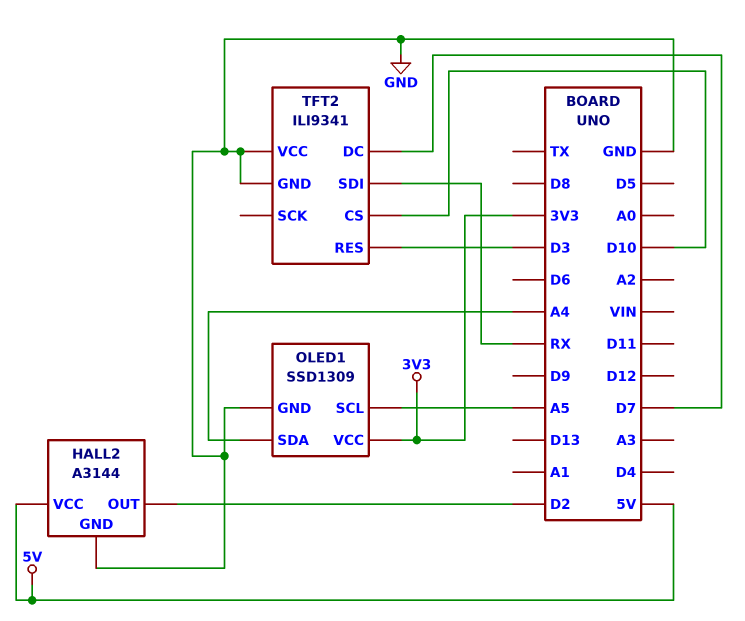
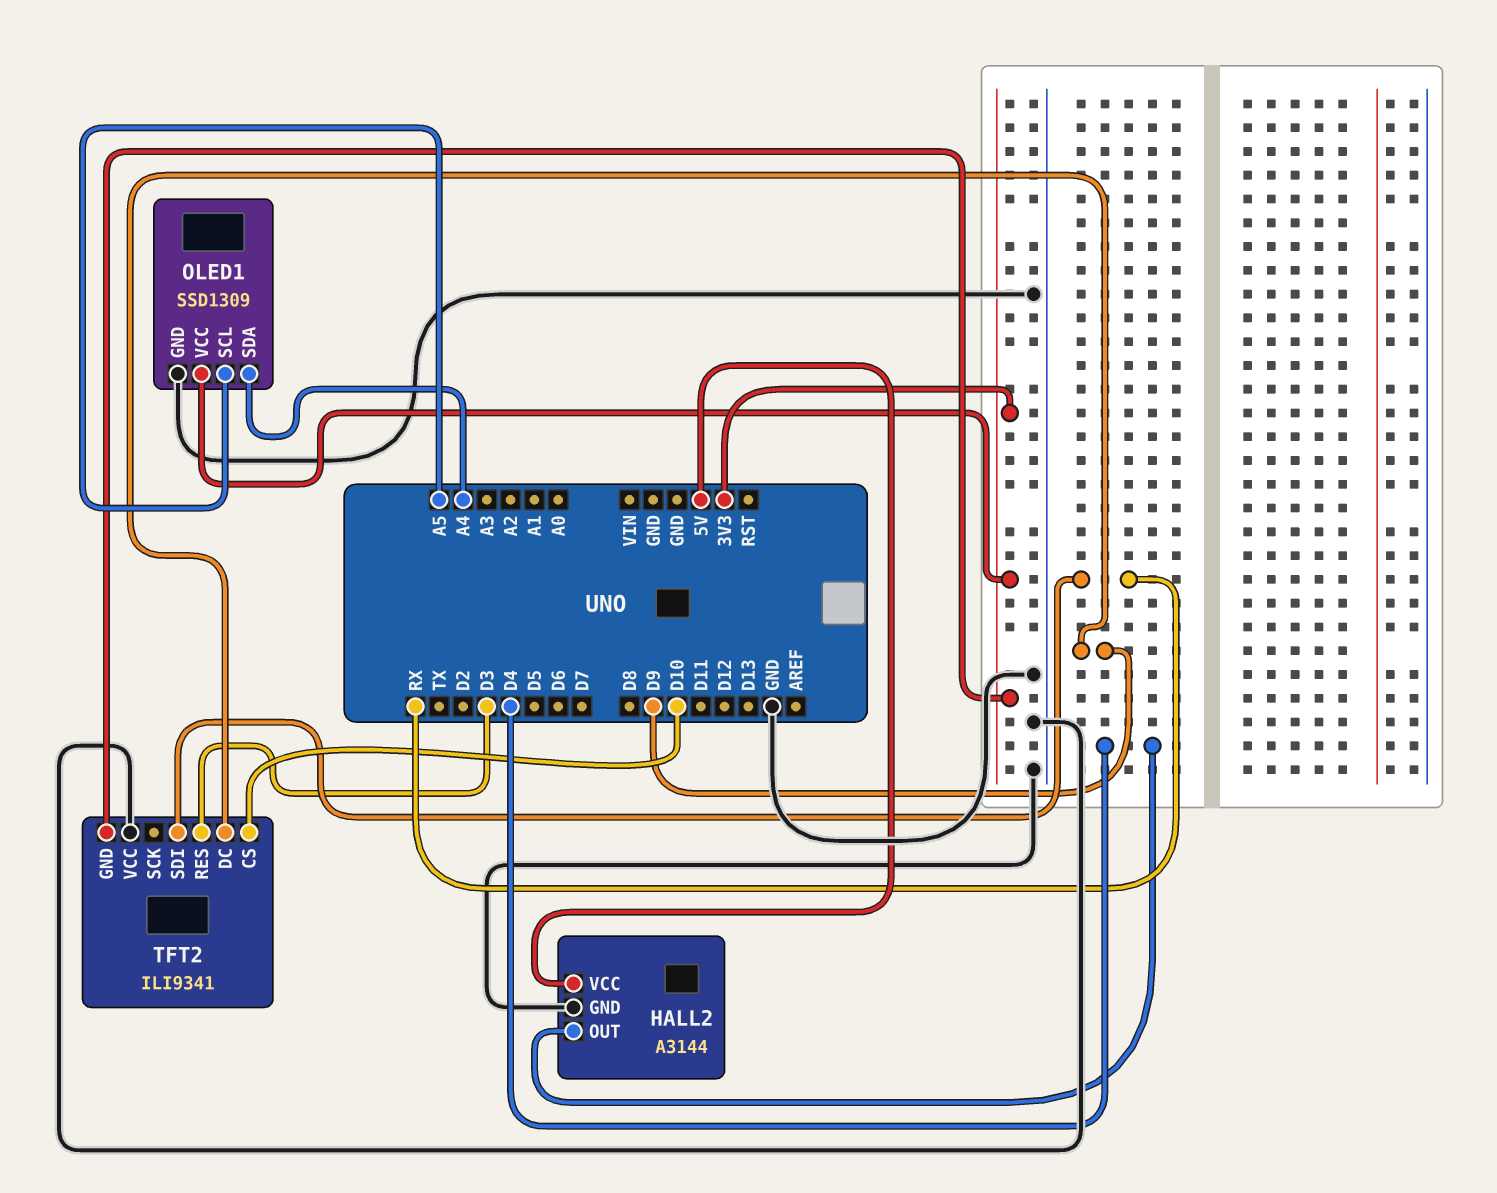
HALL2 pin OUT: D2 -> D4
TFT2 pin DC: D7 -> D9
TFT2 pin GND: GND -> 3V3

